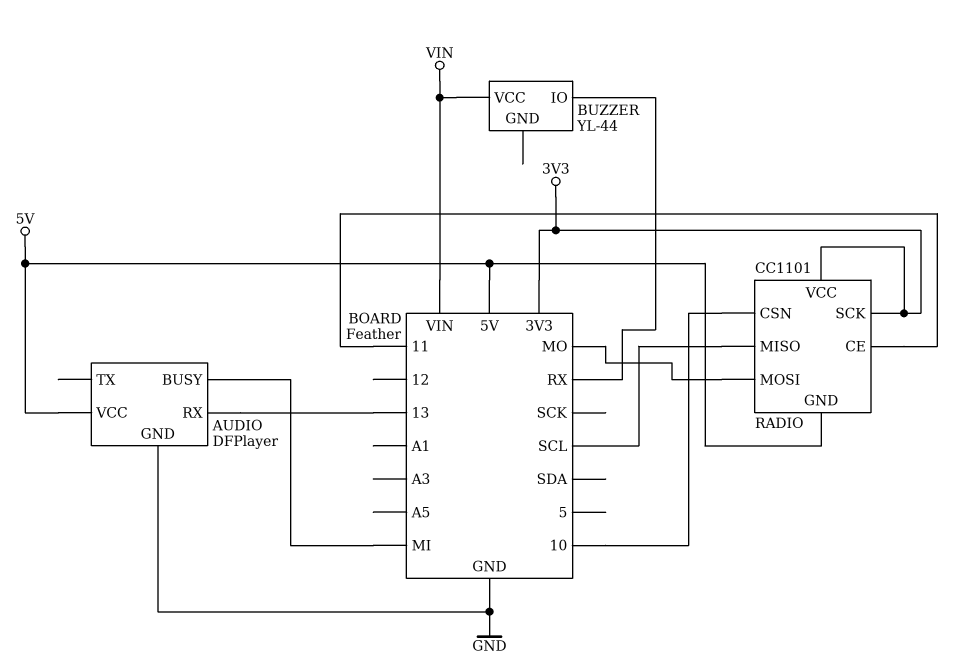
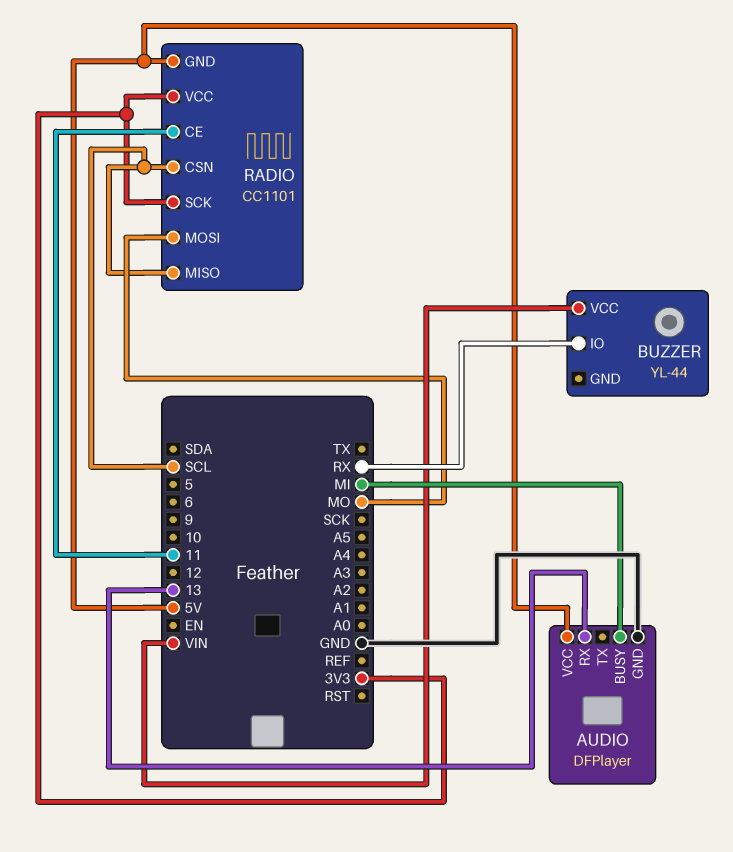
RADIO pin CSN: 10 -> SCL

